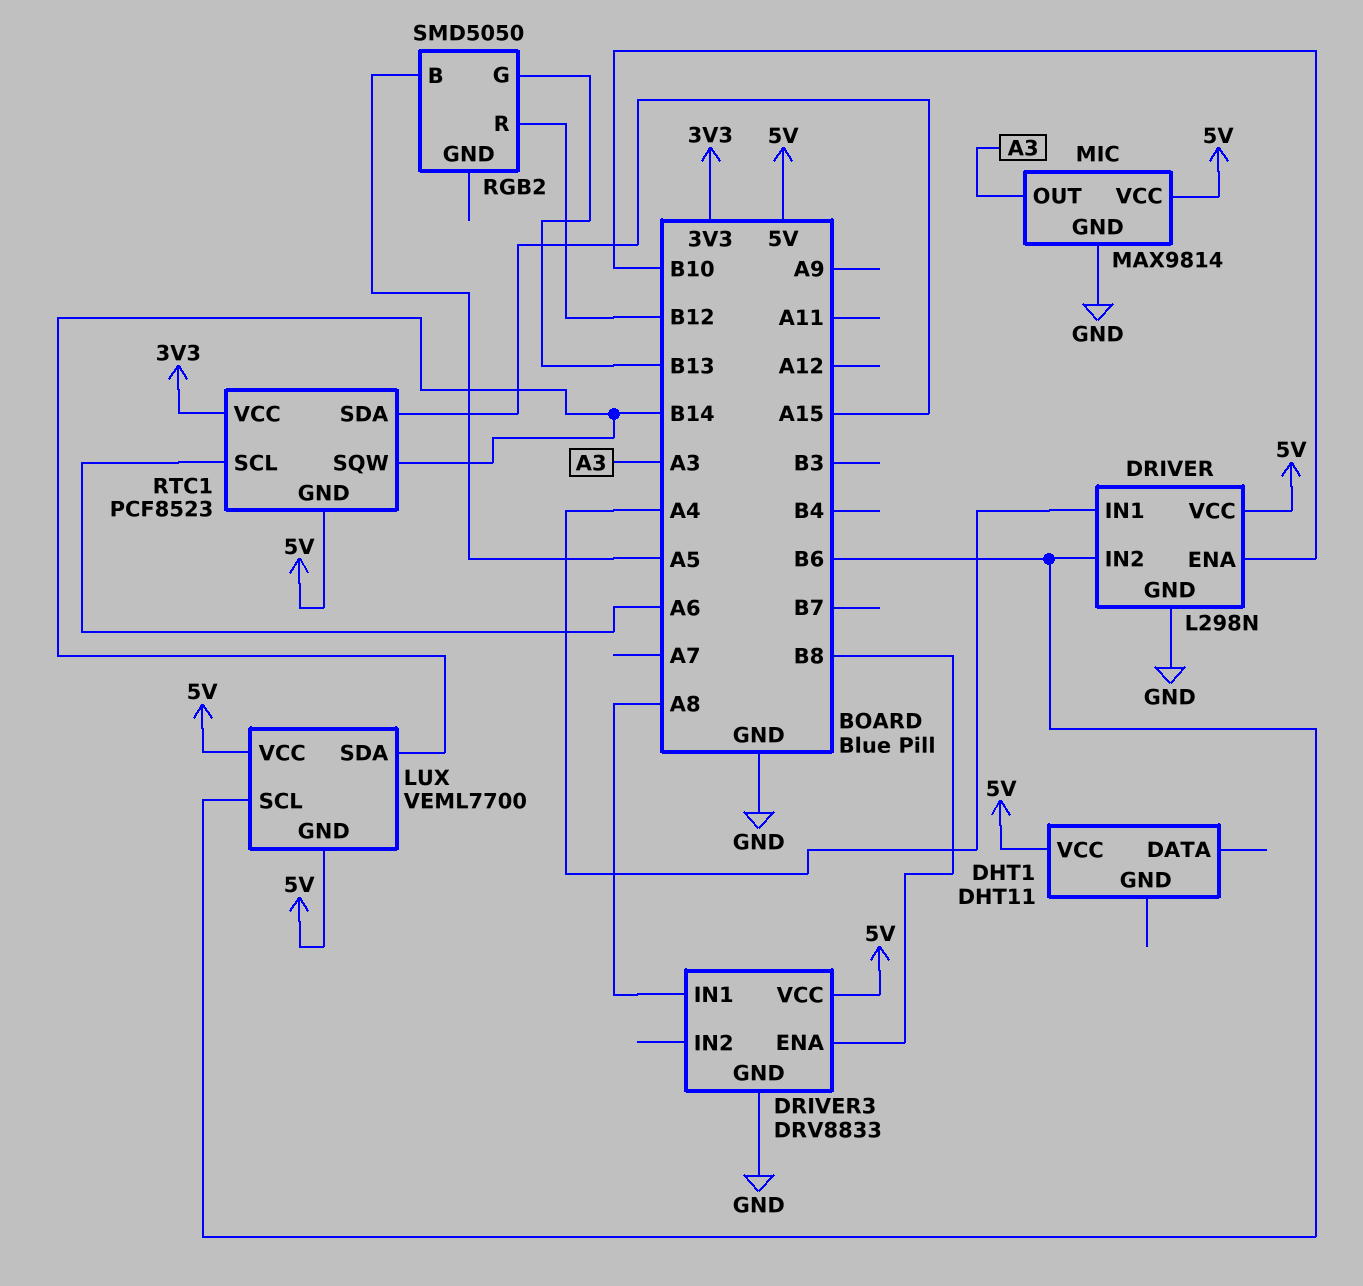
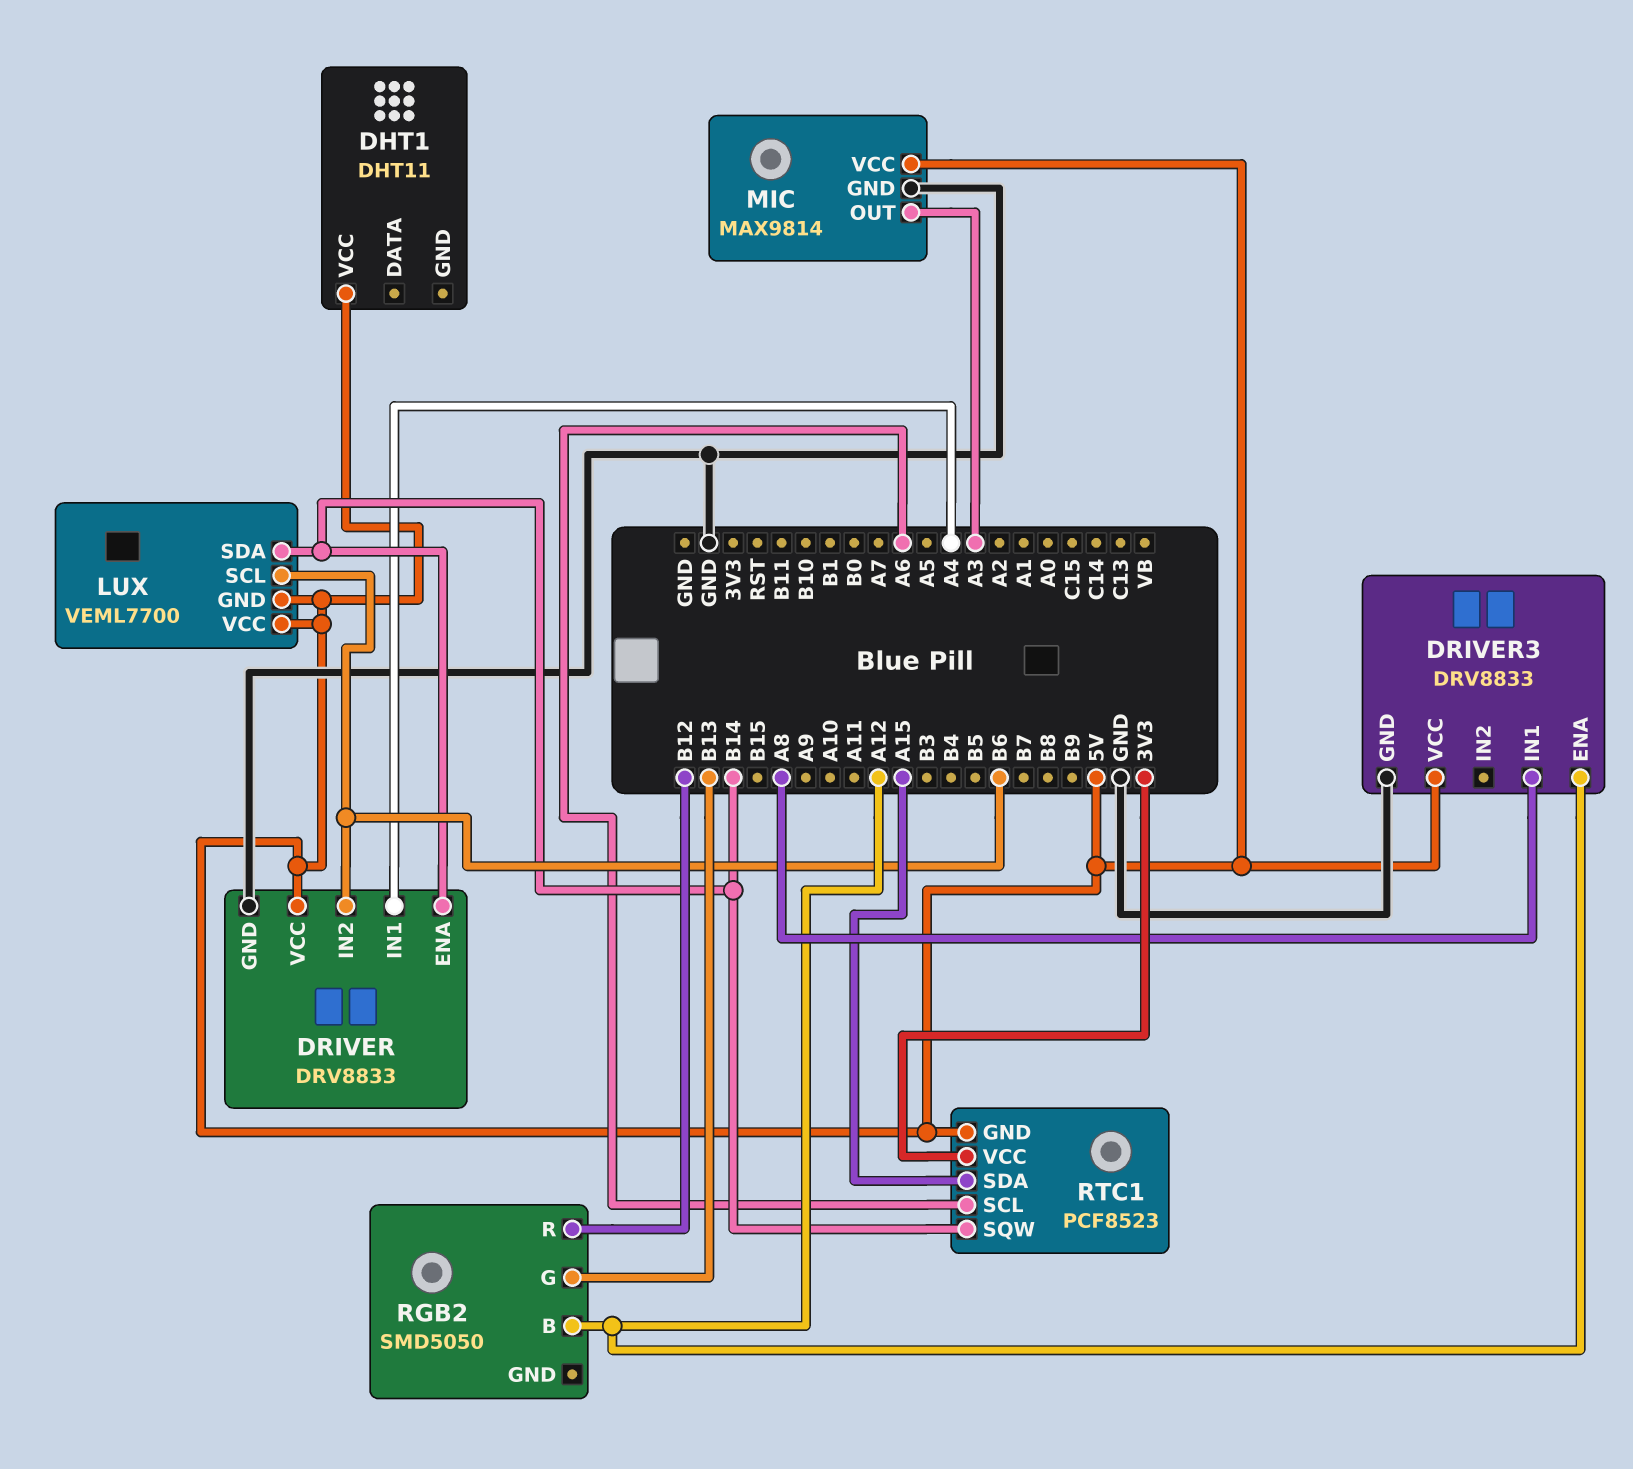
DRIVER: L298N -> DRV8833
DRIVER pin ENA: B10 -> B14
DRIVER3 pin ENA: B8 -> A12
RGB2 pin B: A5 -> A12

